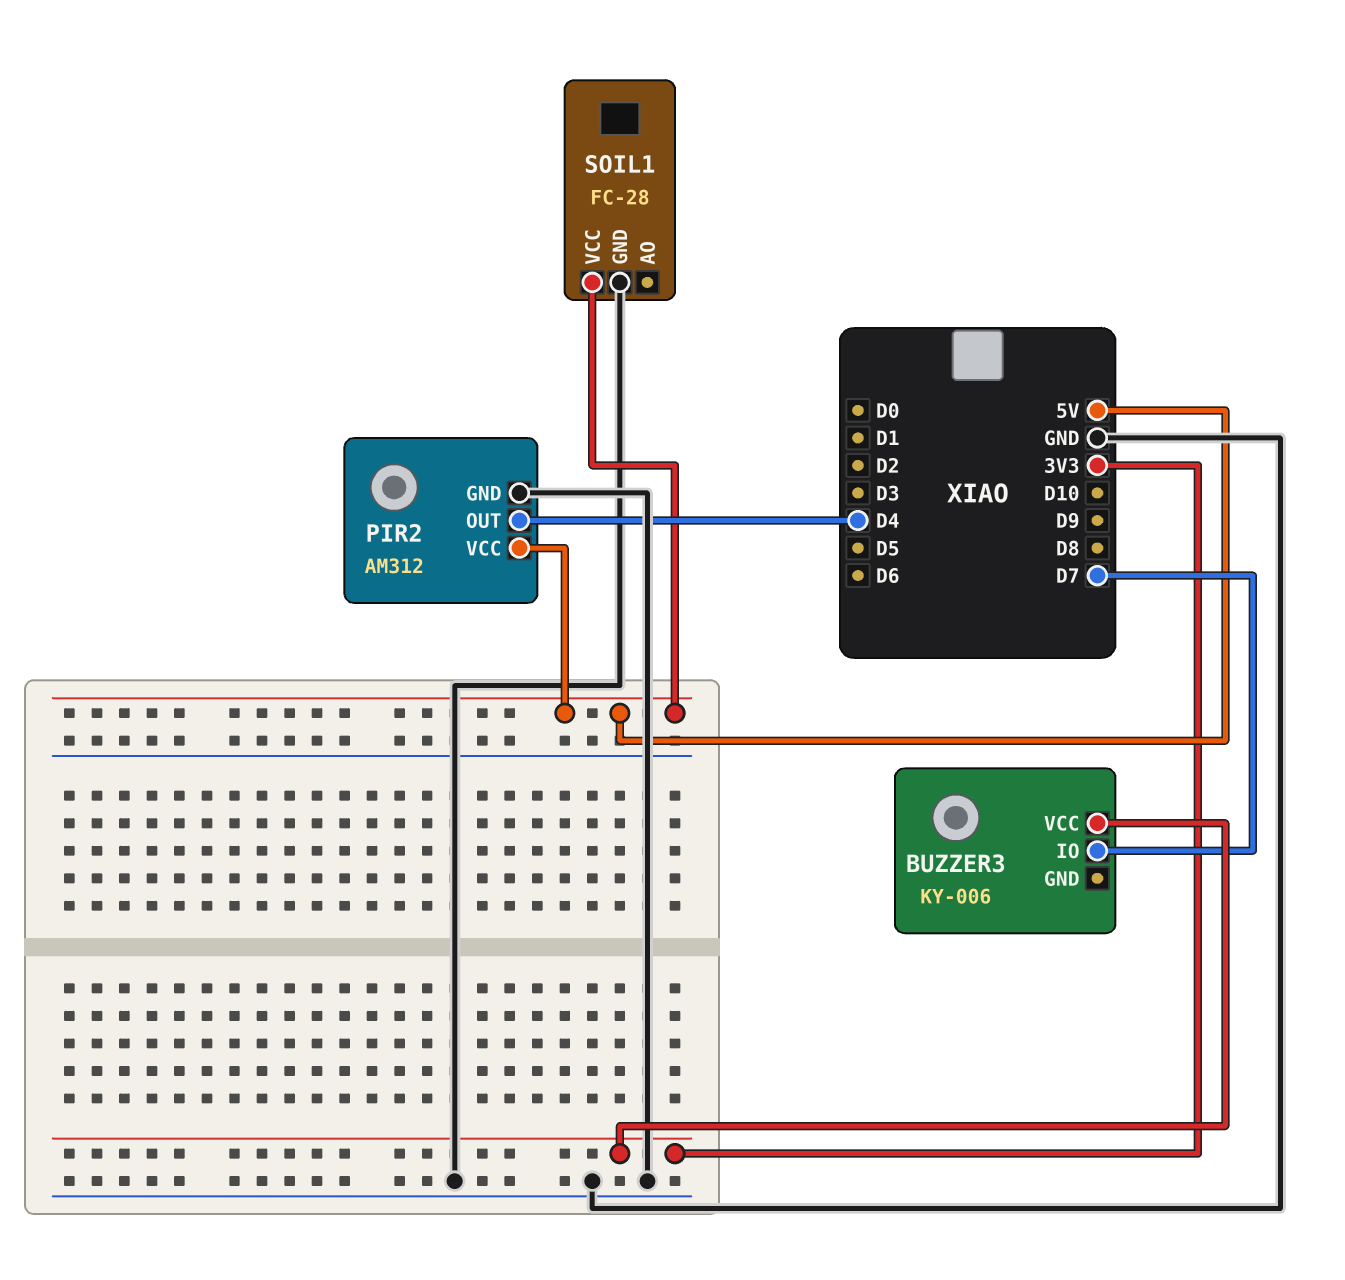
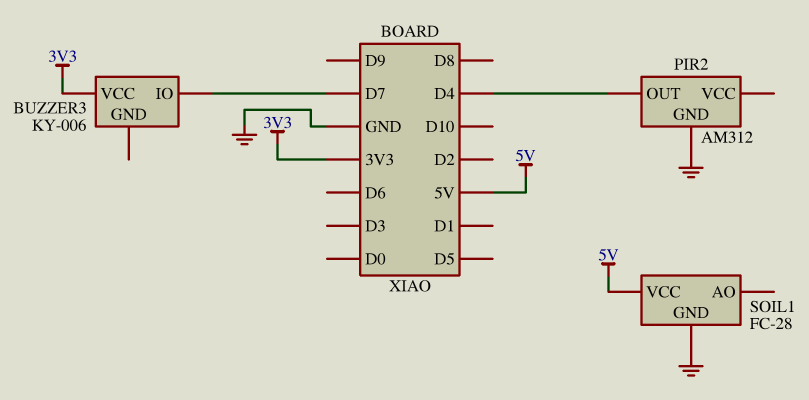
PIR2 pin VCC: 5V -> none

